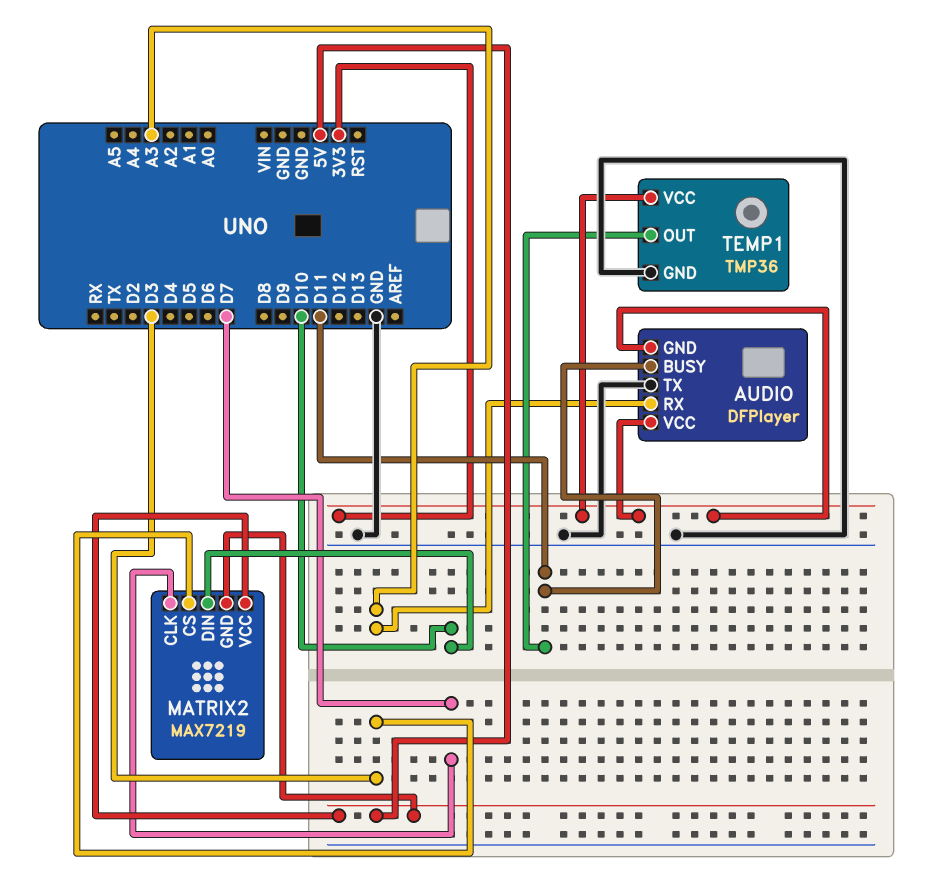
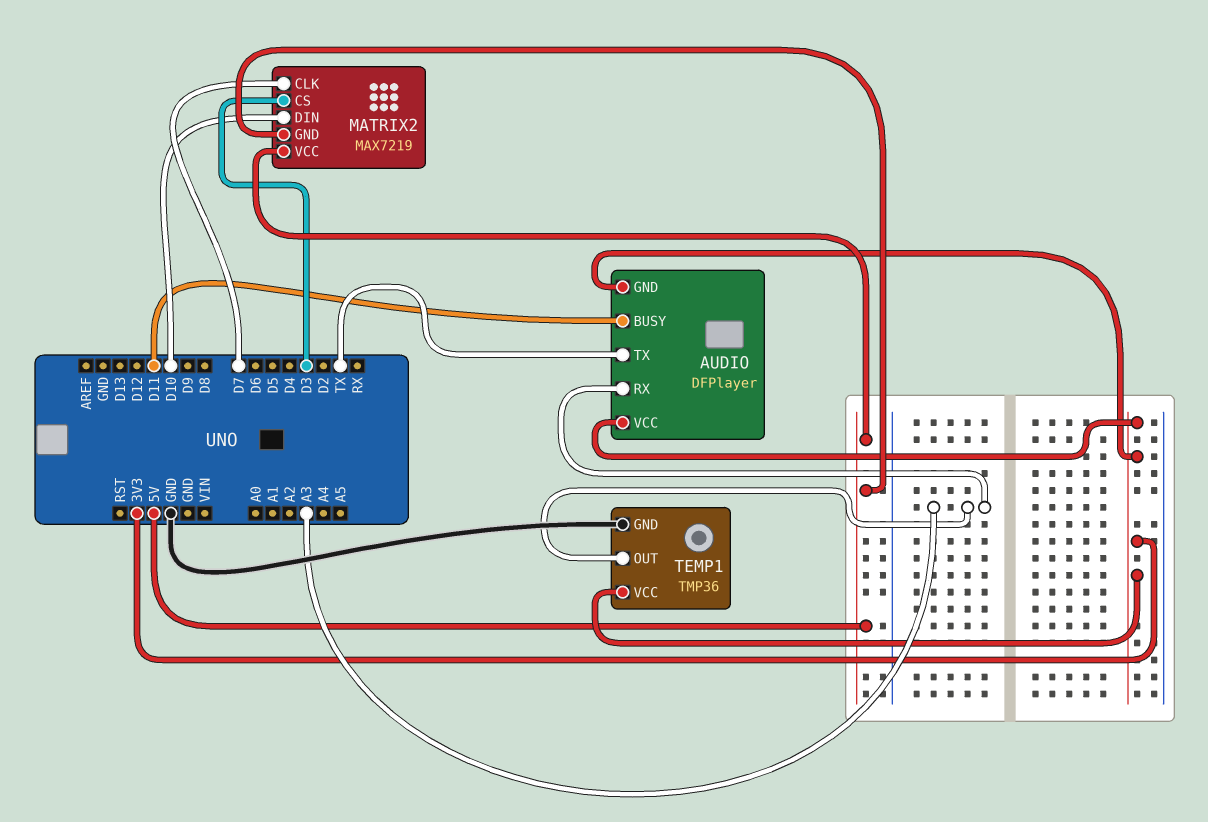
AUDIO pin TX: GND -> TX
TEMP1 pin OUT: D11 -> A3

